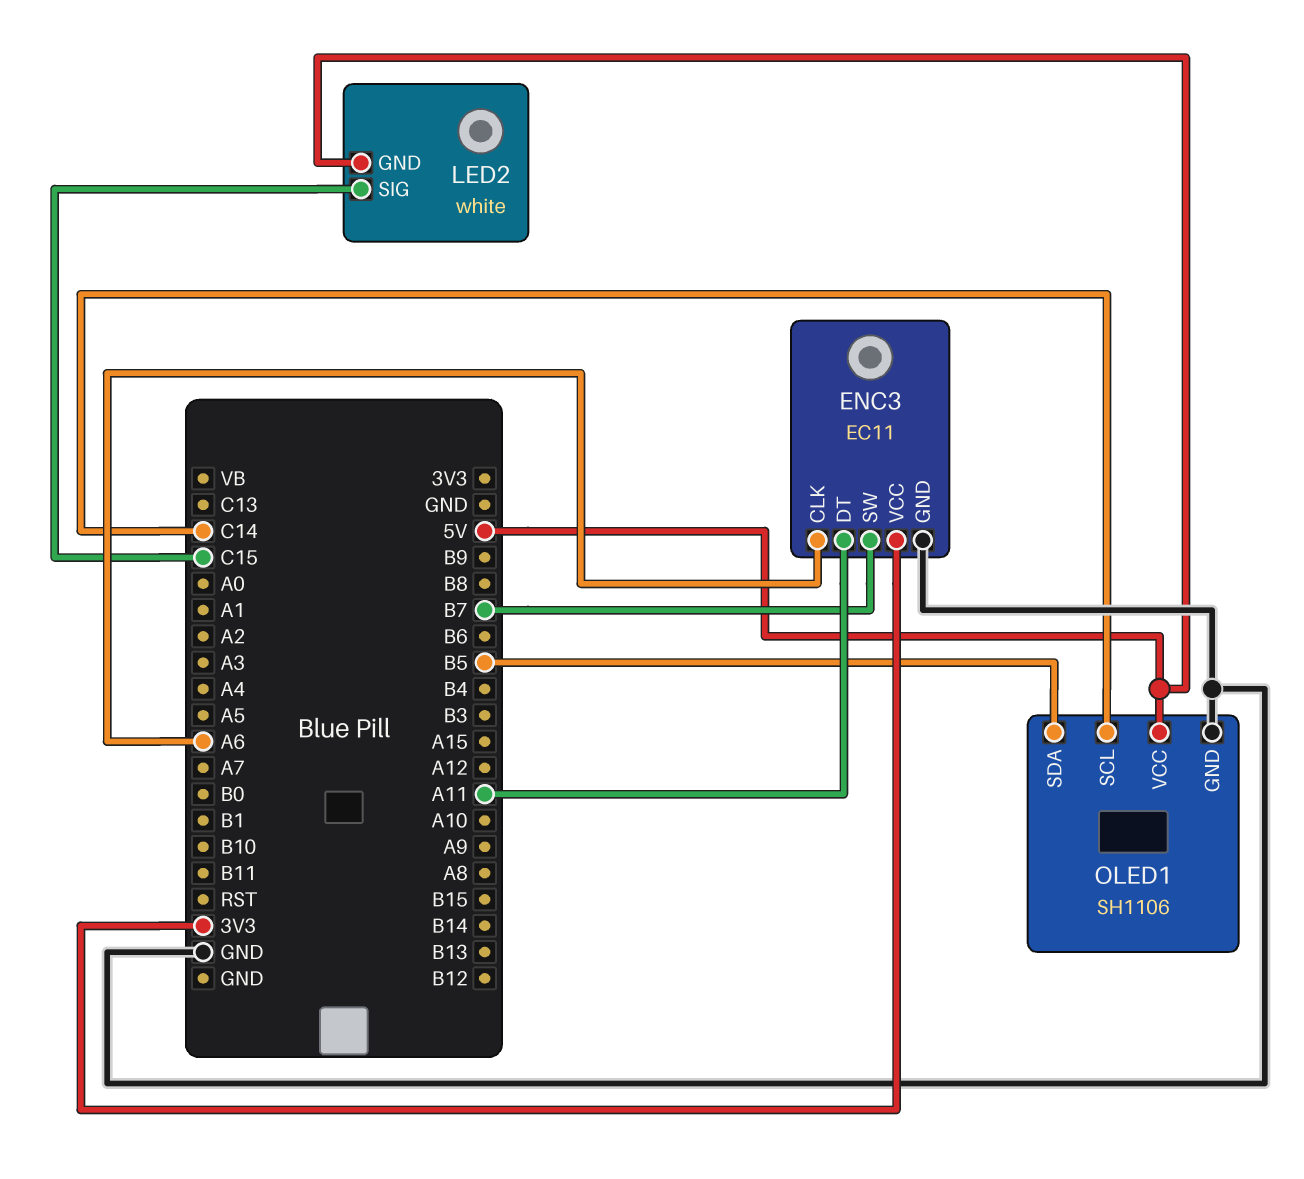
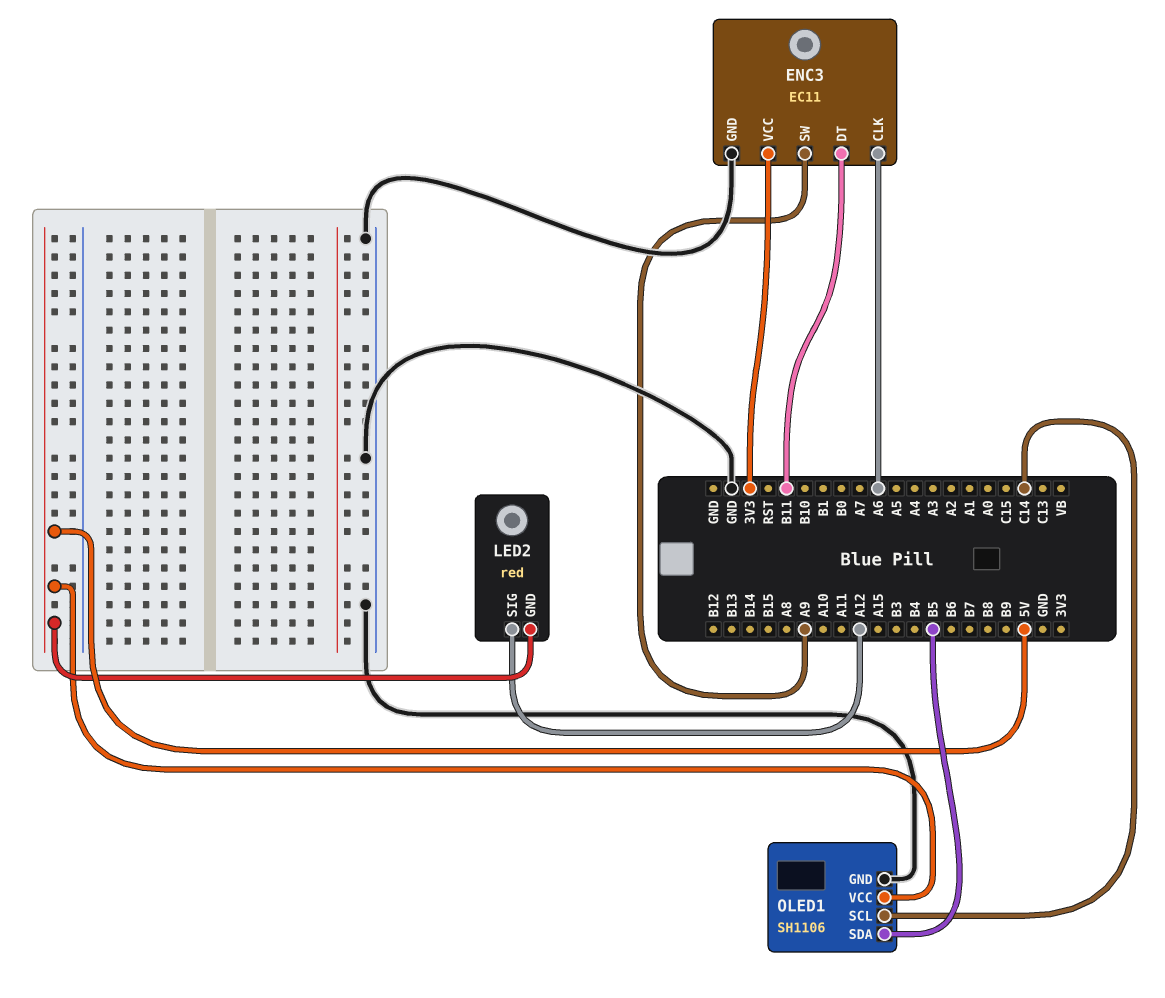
ENC3 pin DT: A11 -> B11
ENC3 pin SW: B7 -> A9
LED2: white -> red
LED2 pin SIG: C15 -> A12

